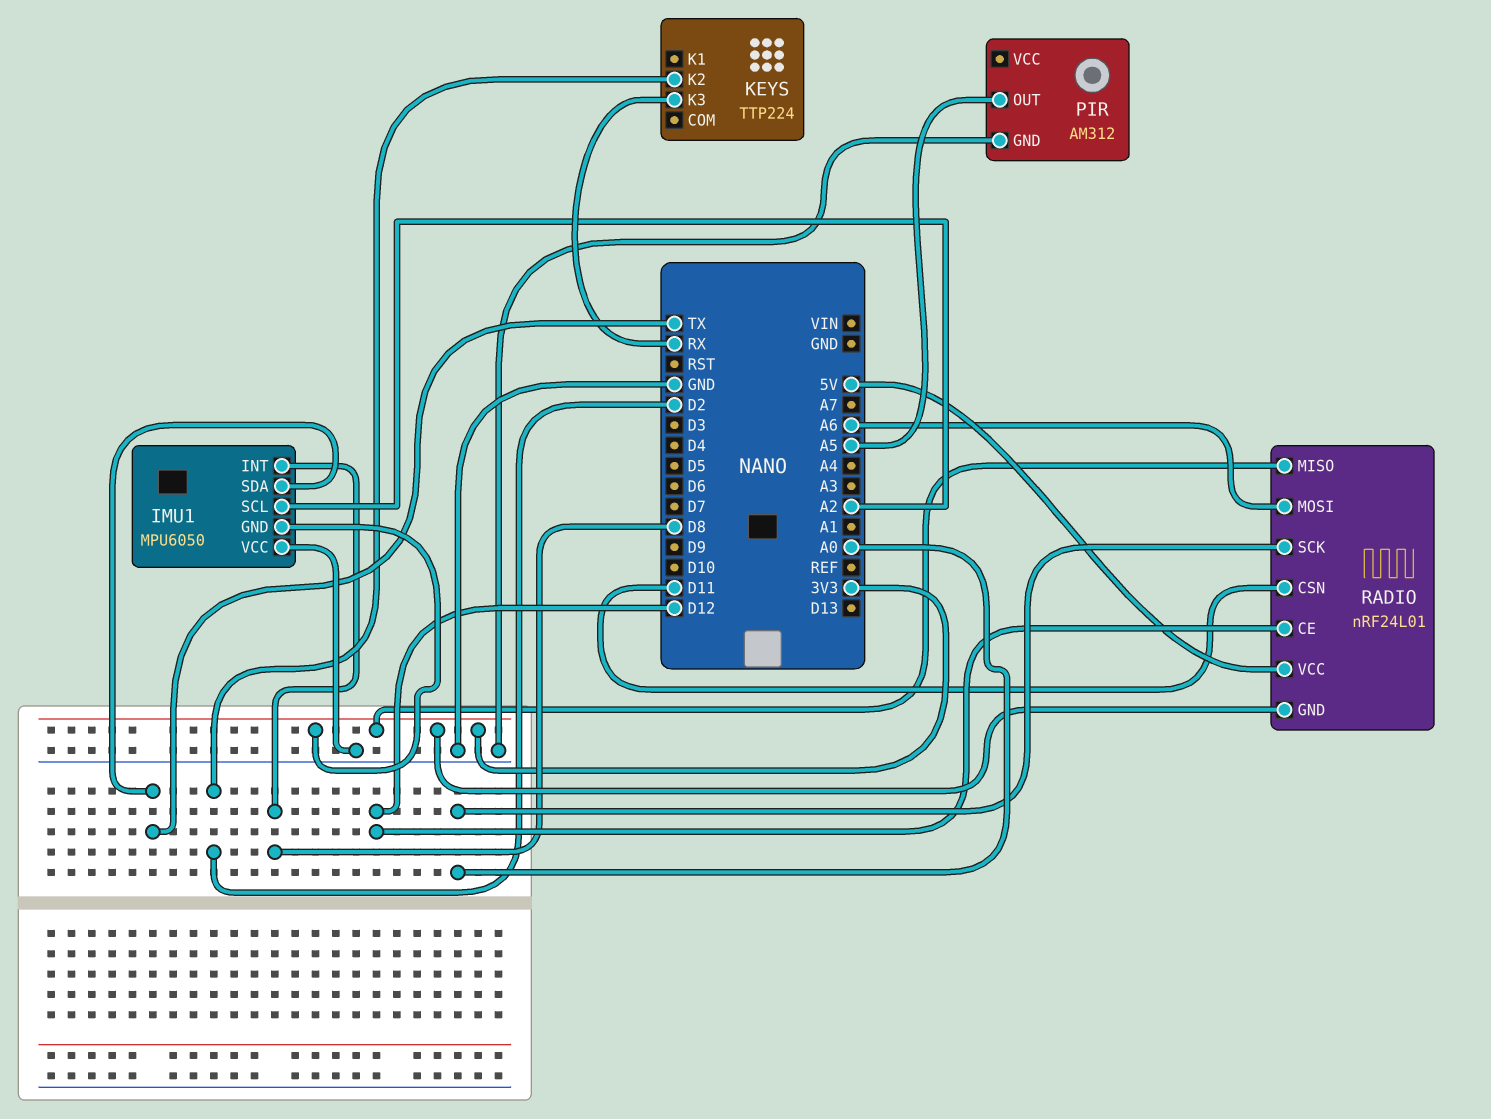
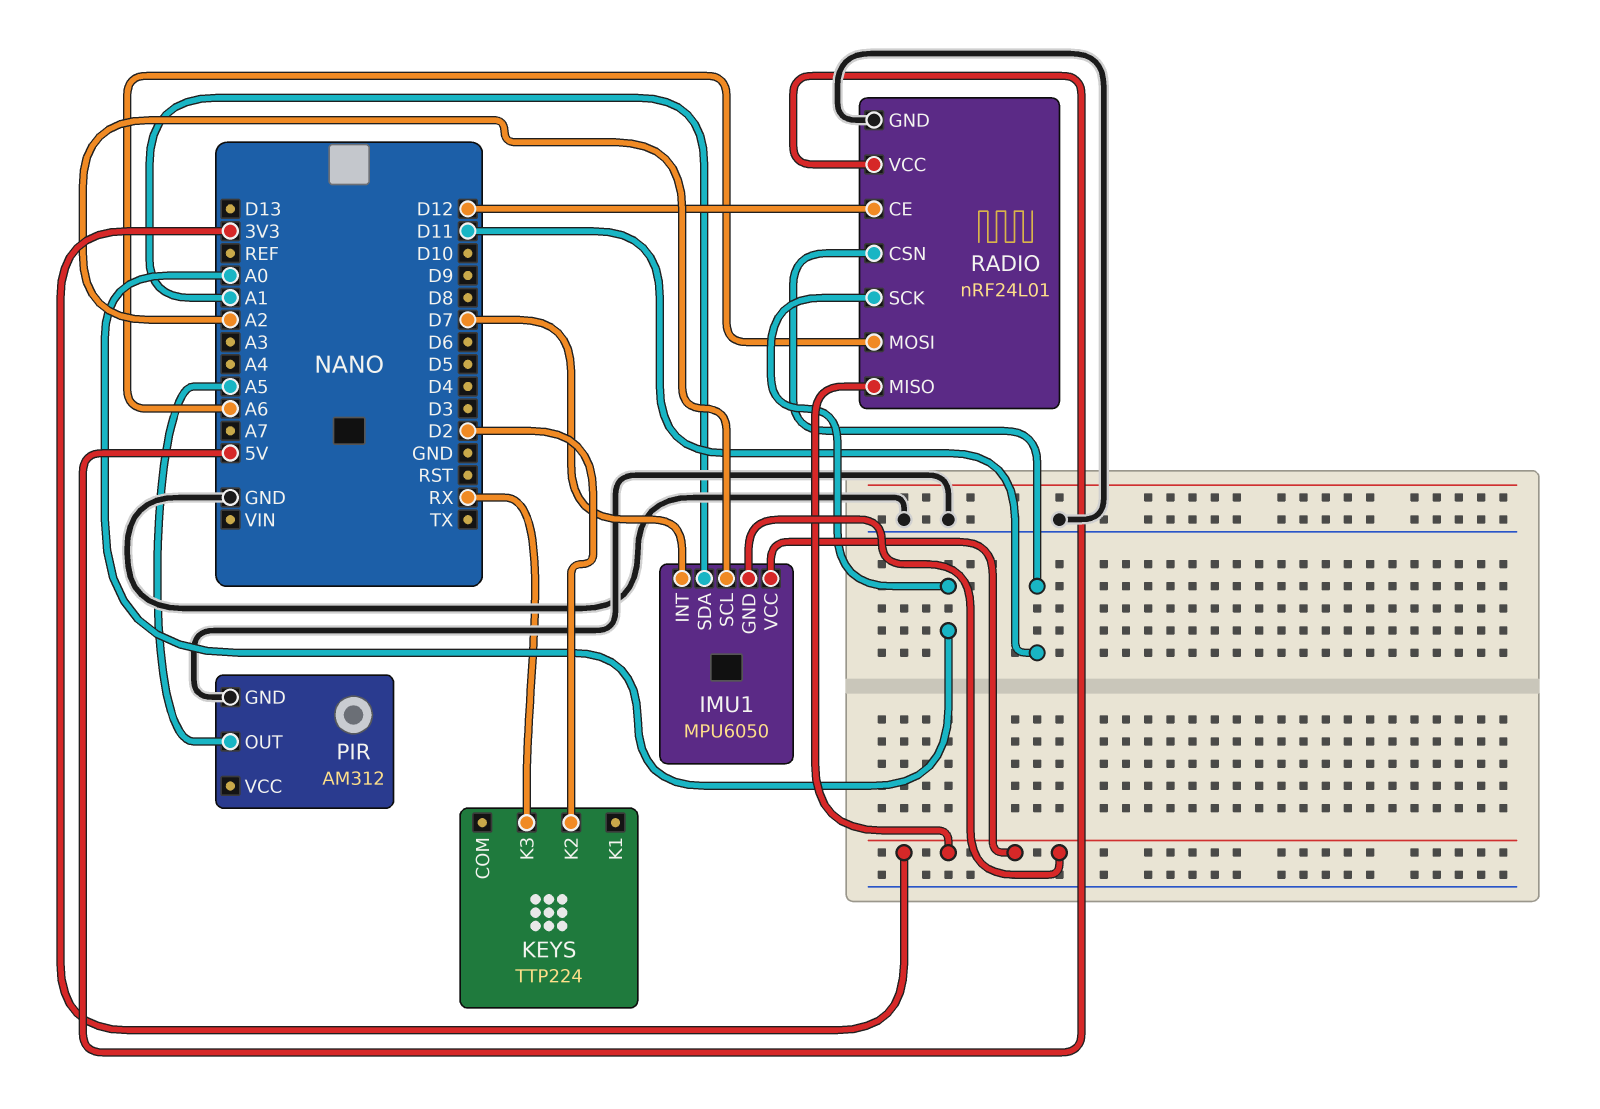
IMU1 pin INT: D8 -> D7
IMU1 pin SDA: TX -> A1
IMU1 pin VCC: GND -> 3V3
RADIO pin GND: 3V3 -> GND

